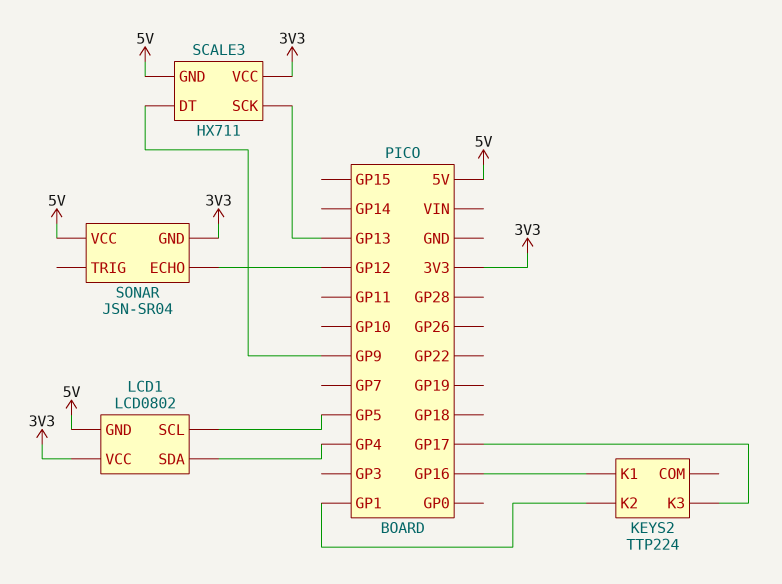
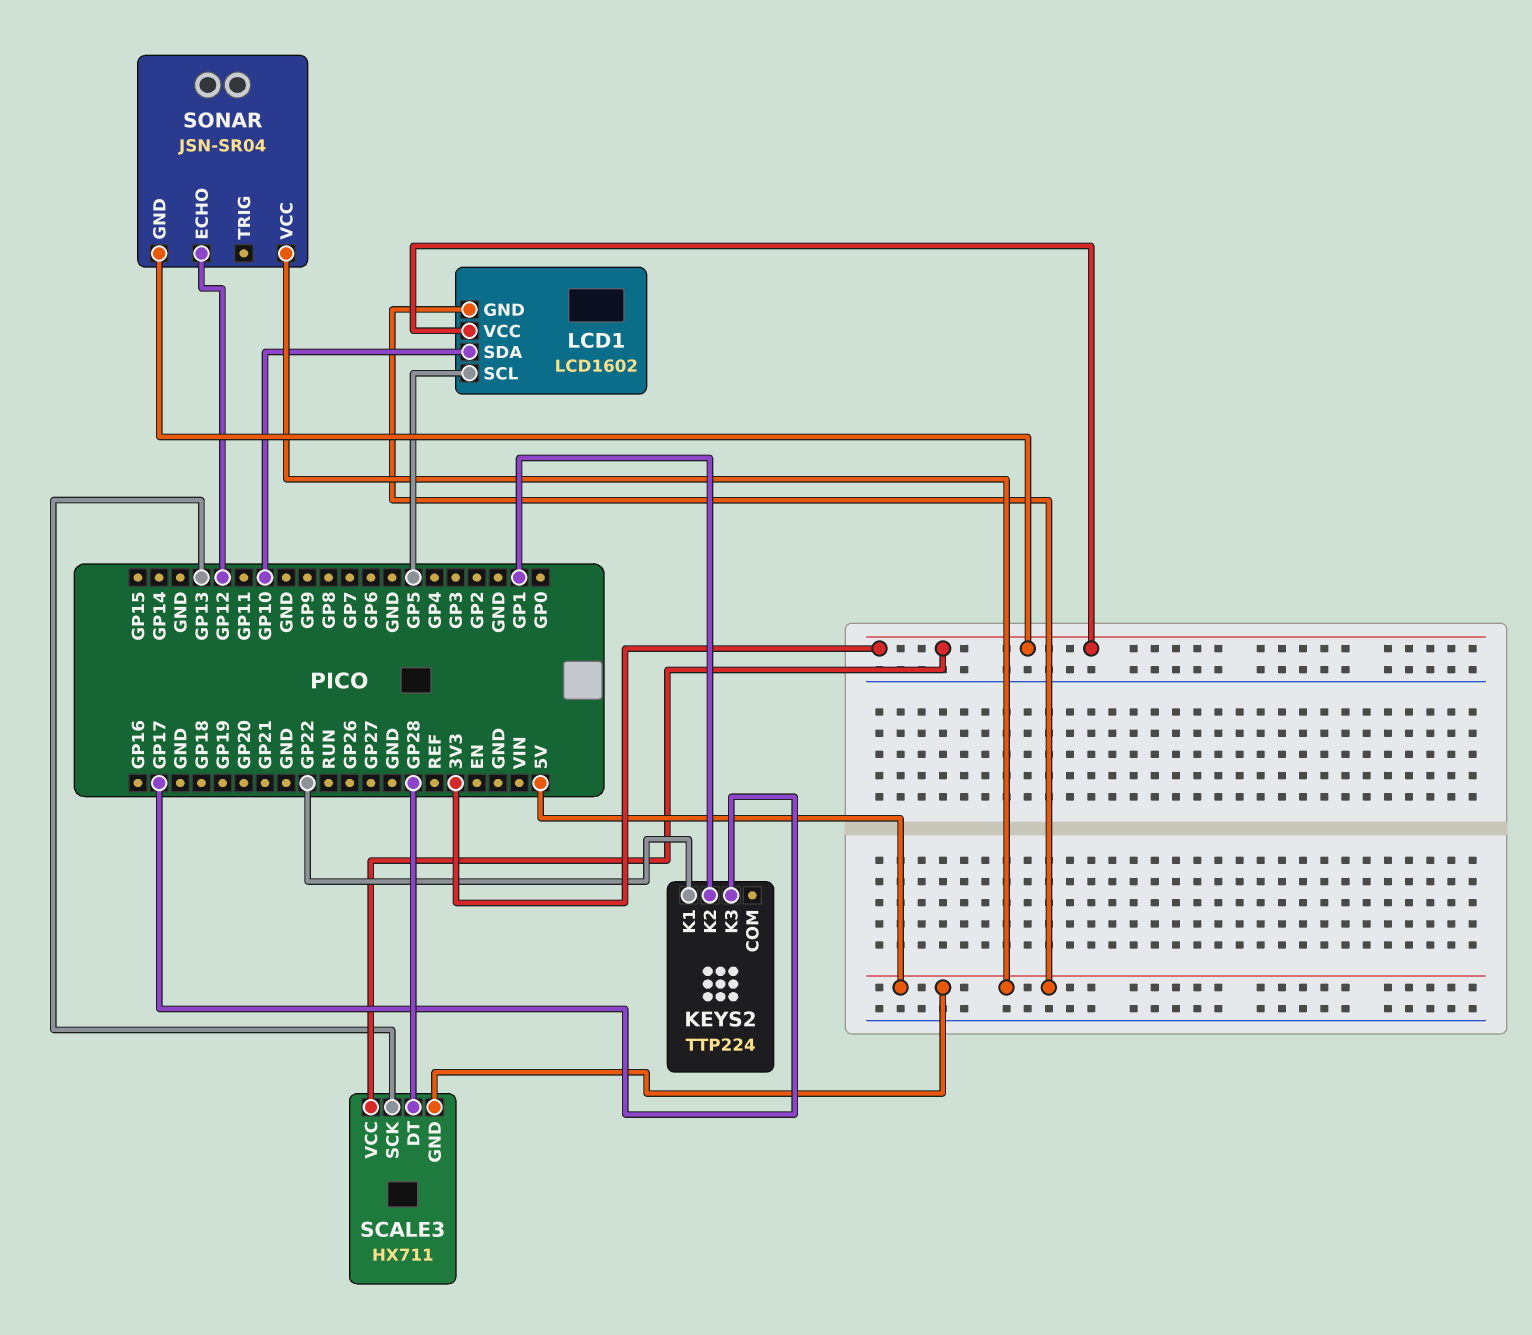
KEYS2 pin K1: GP16 -> GP22
LCD1: LCD0802 -> LCD1602
LCD1 pin SDA: GP4 -> GP10
SCALE3 pin DT: GP9 -> GP28

